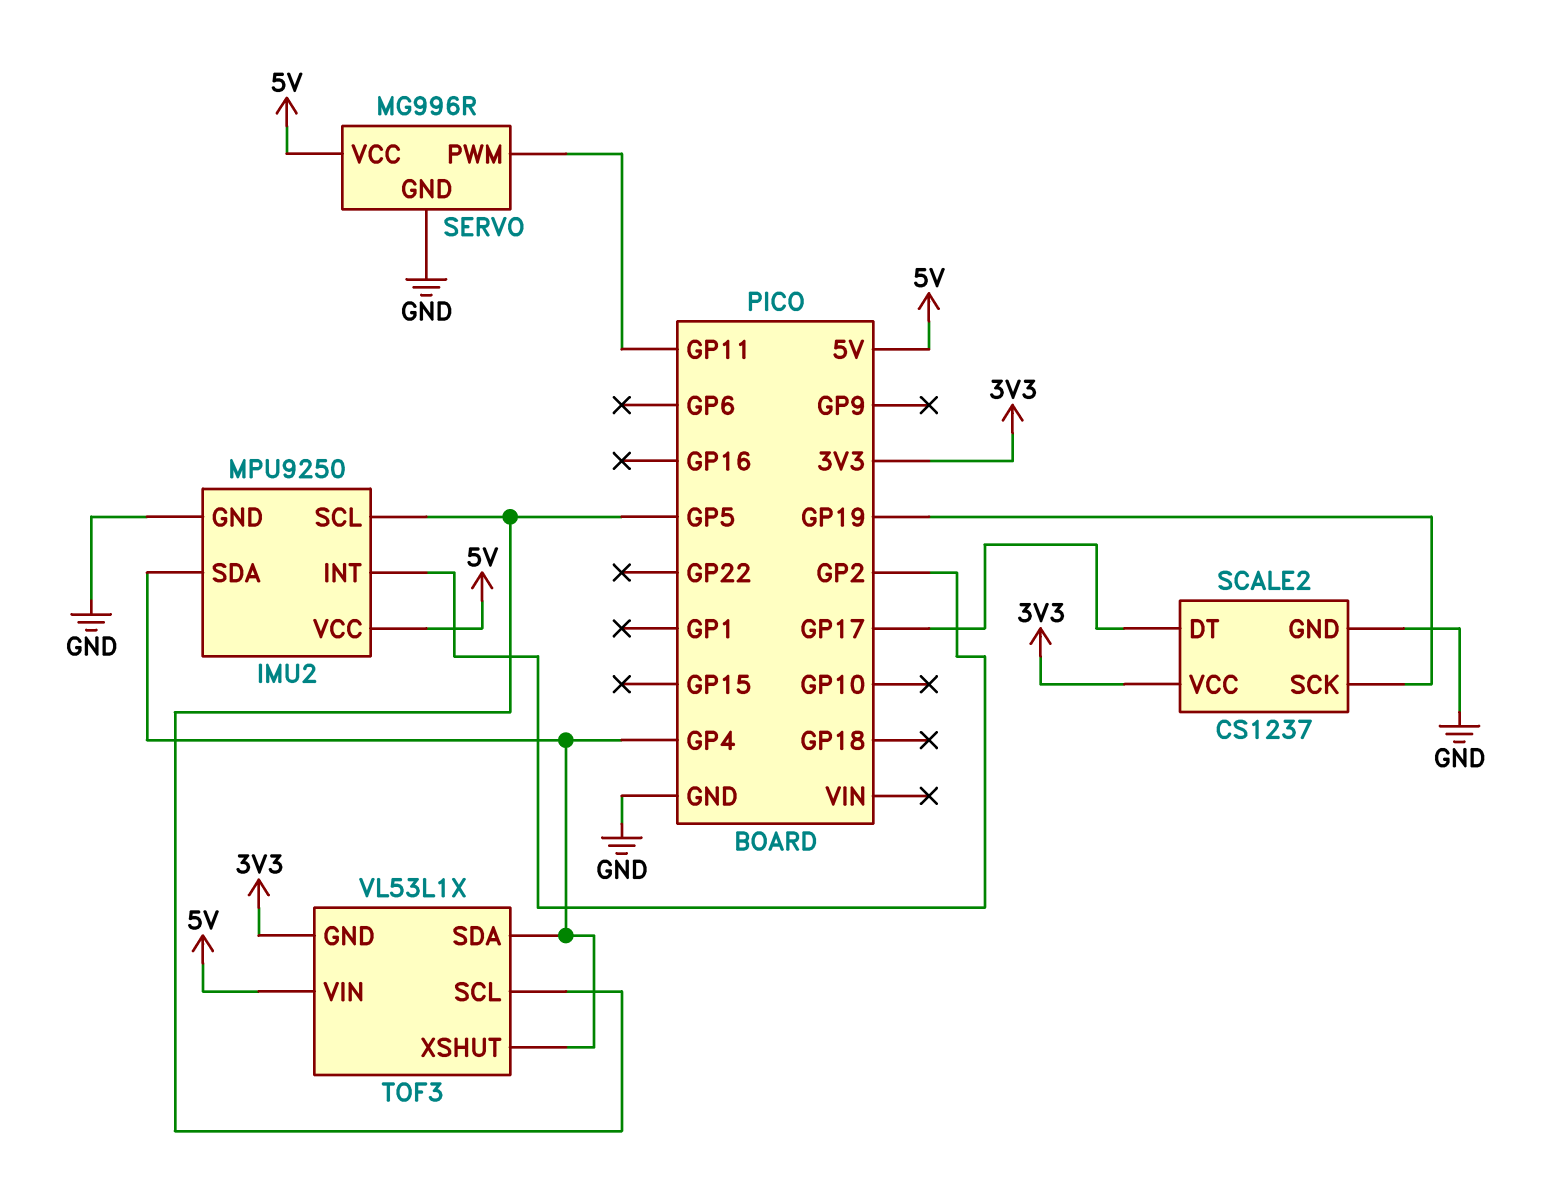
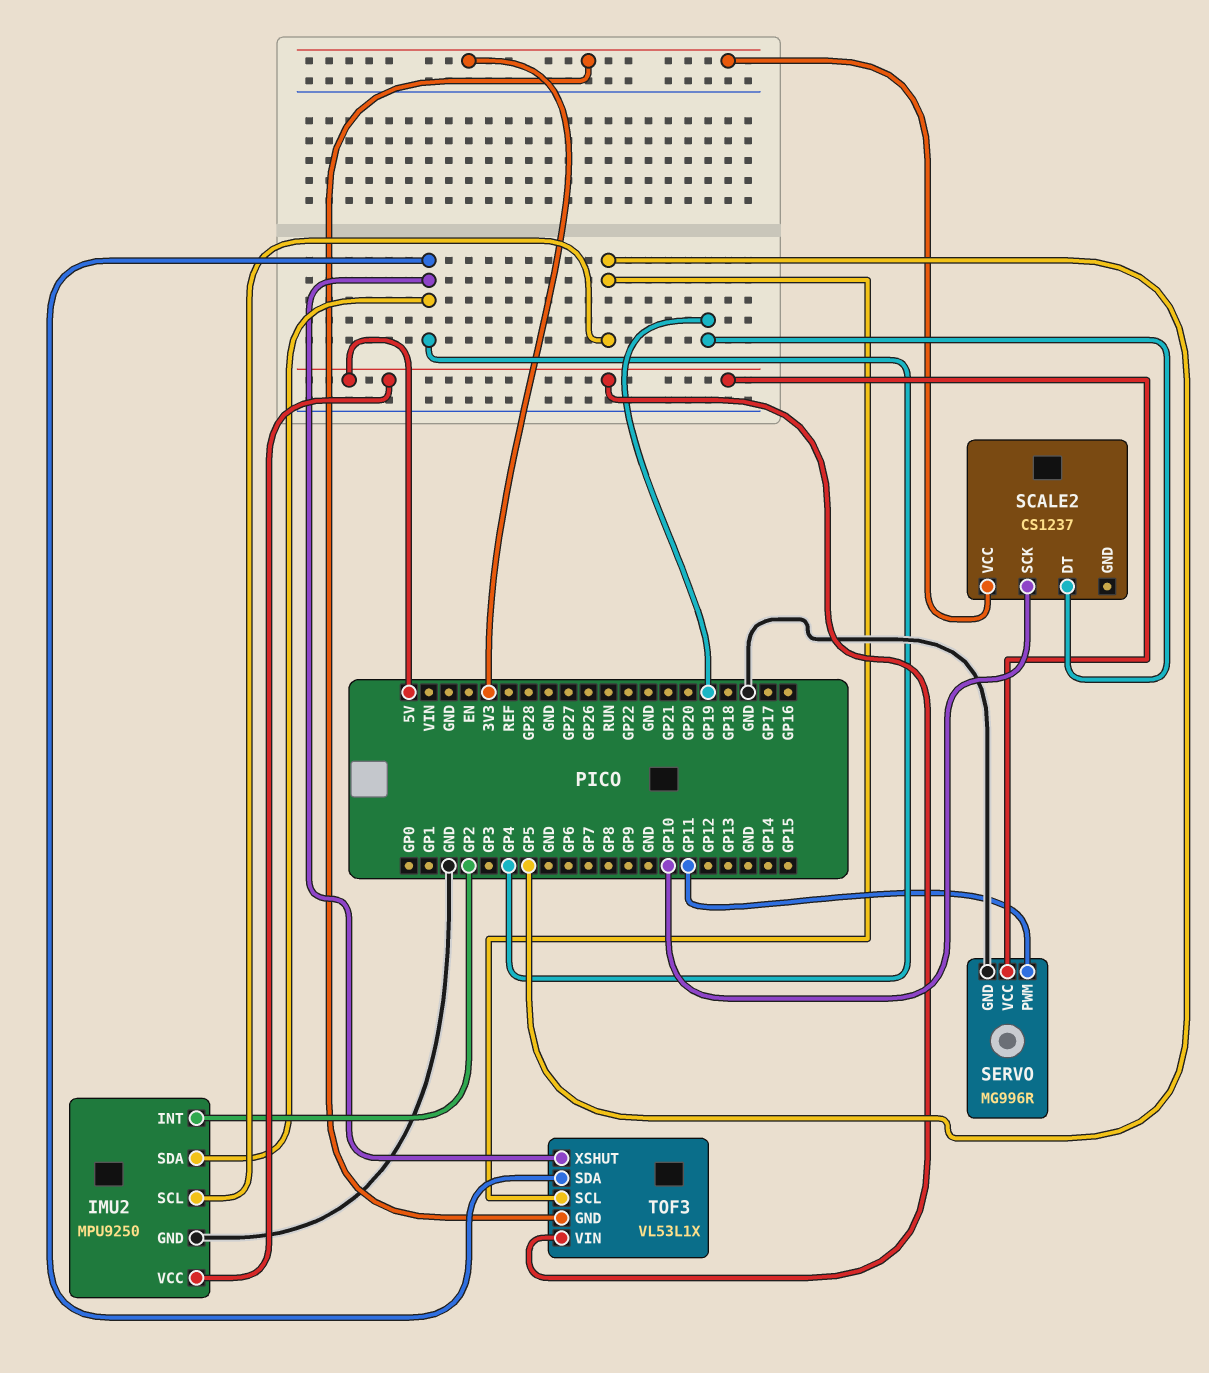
SCALE2 pin DT: GP17 -> GP19
SCALE2 pin GND: GND -> none
SCALE2 pin SCK: GP19 -> GP10

